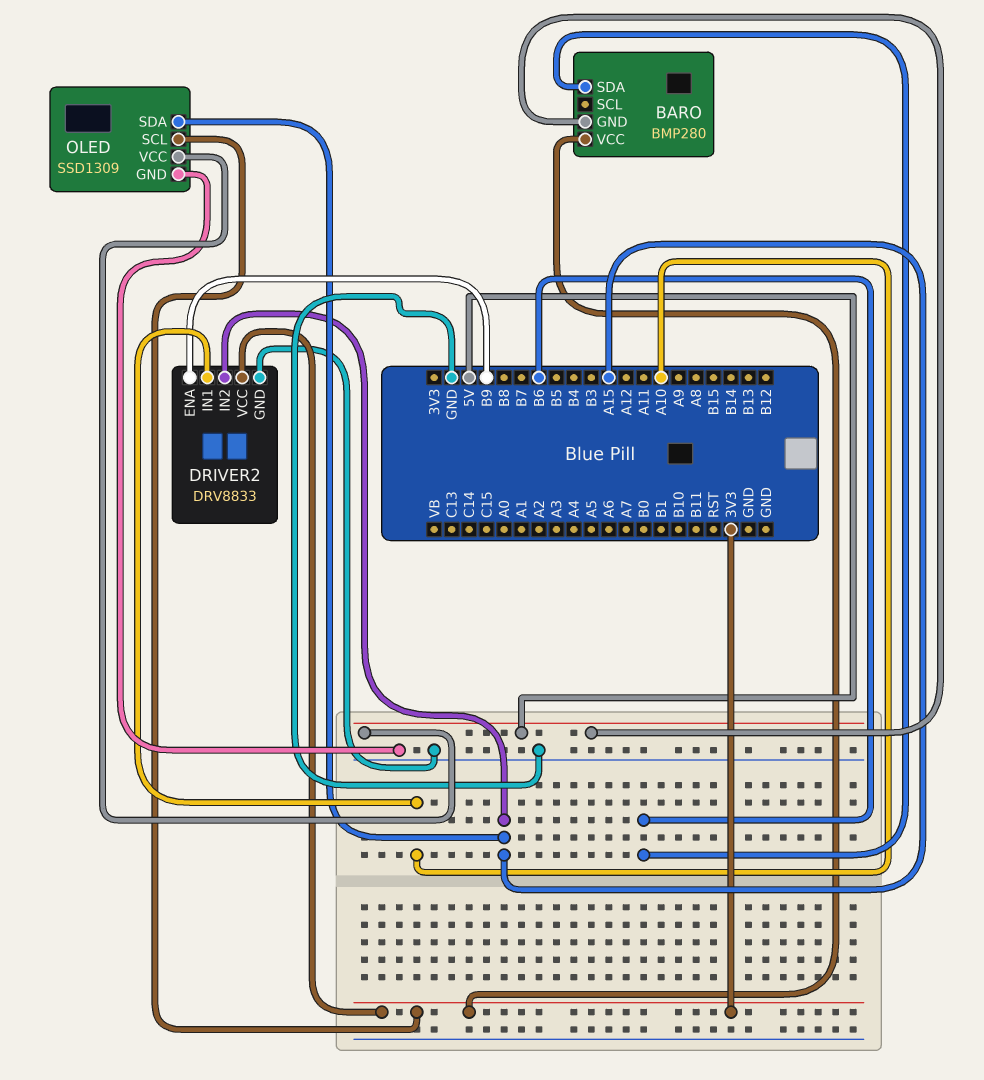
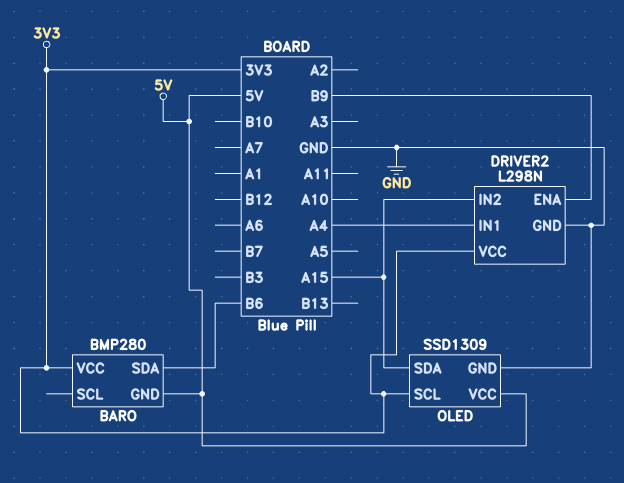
DRIVER2: DRV8833 -> L298N
DRIVER2 pin IN1: A10 -> A4

